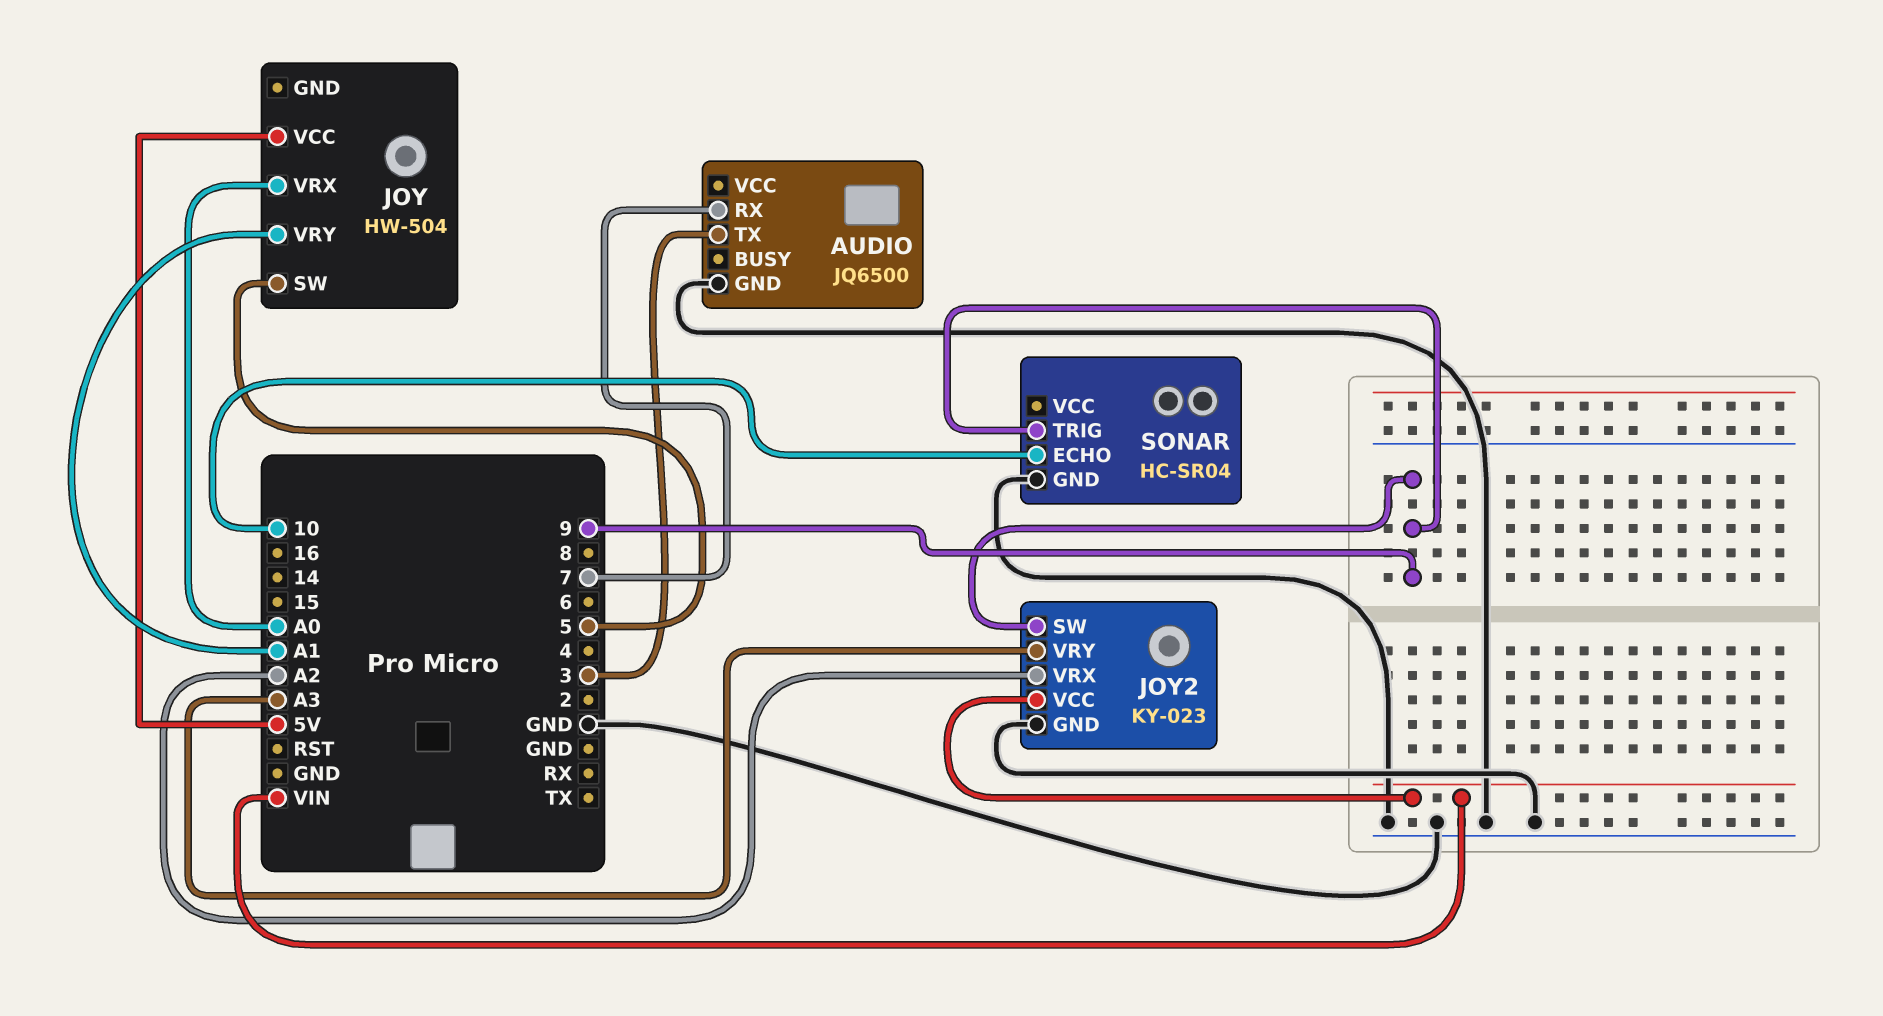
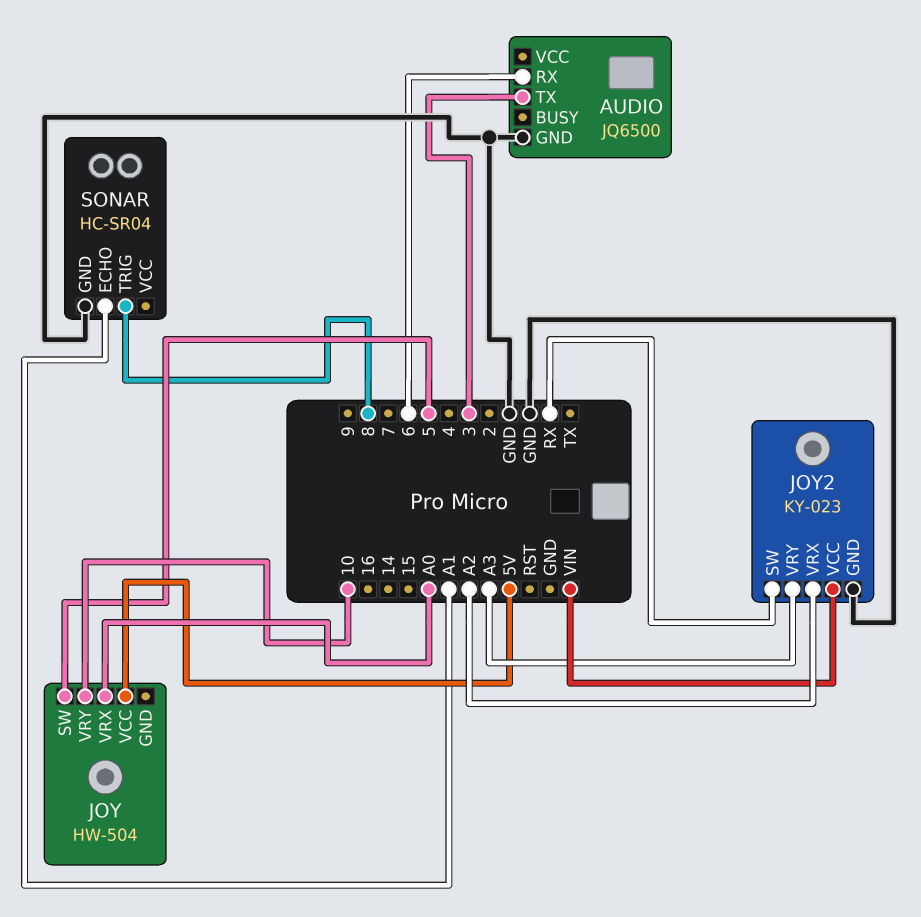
AUDIO pin RX: 7 -> 6
JOY pin VRY: A1 -> 10
JOY2 pin SW: 9 -> RX
SONAR pin ECHO: 10 -> A1
SONAR pin TRIG: 9 -> 8

